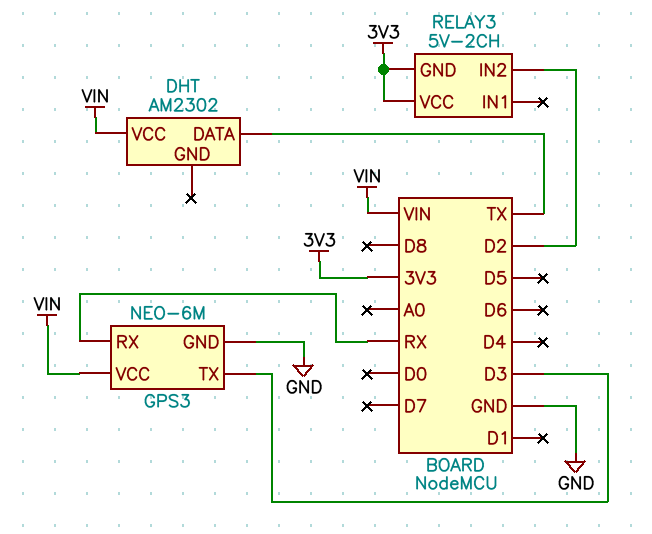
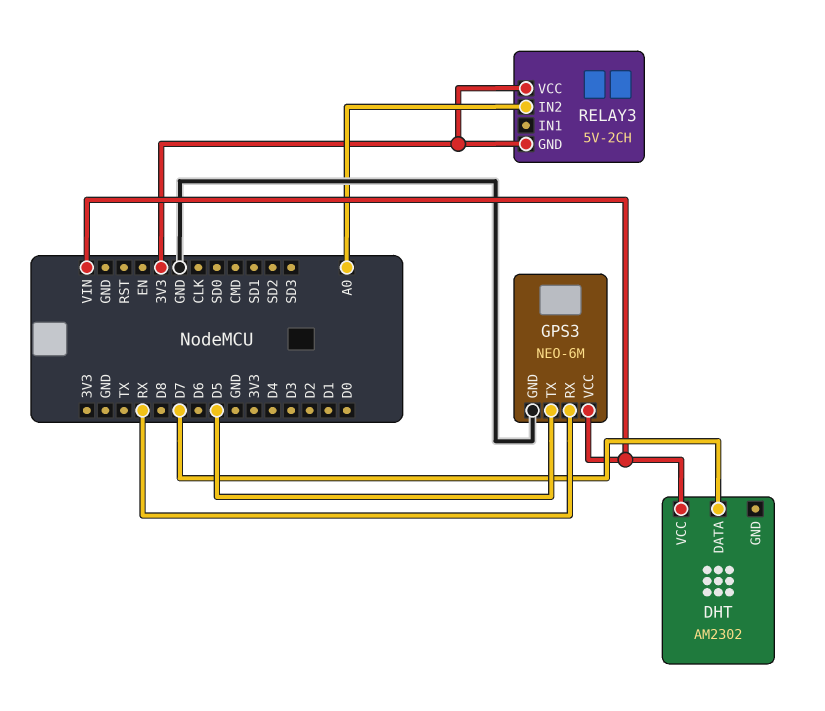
DHT pin DATA: TX -> D7
GPS3 pin TX: D3 -> D5
RELAY3 pin IN2: D2 -> A0

